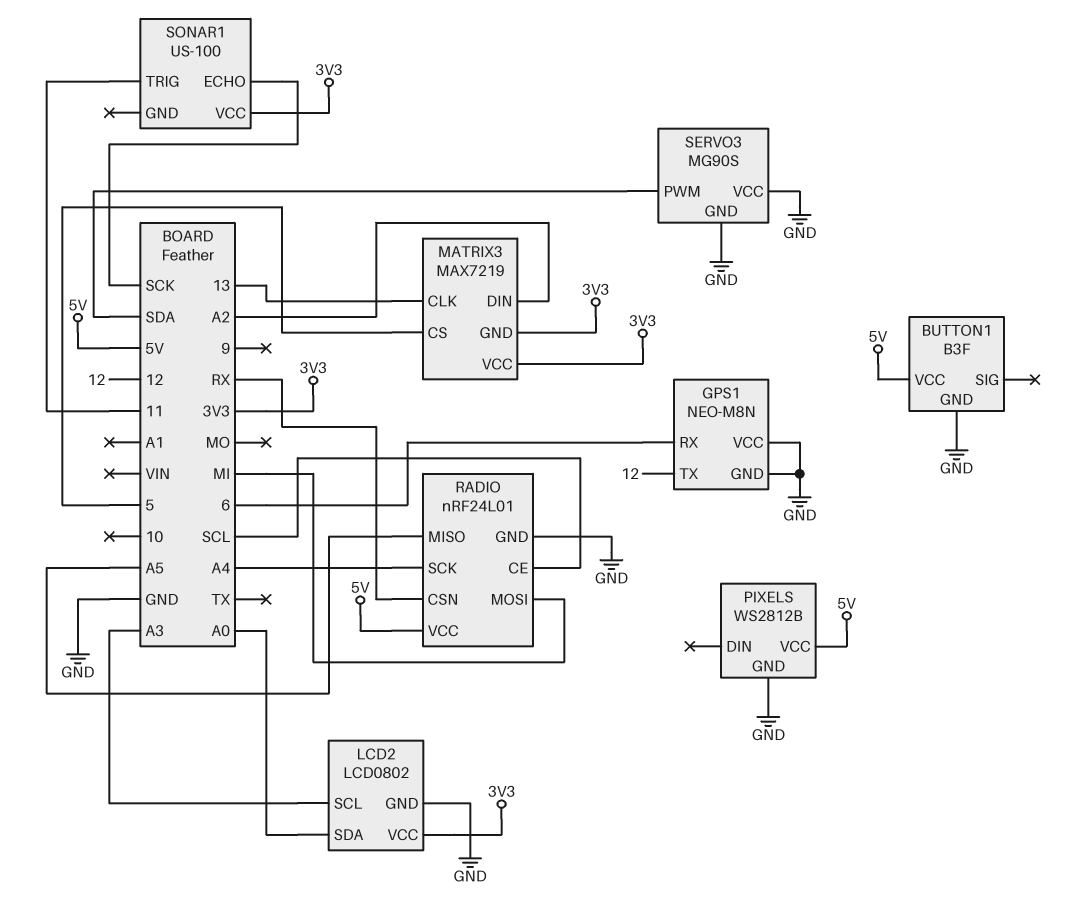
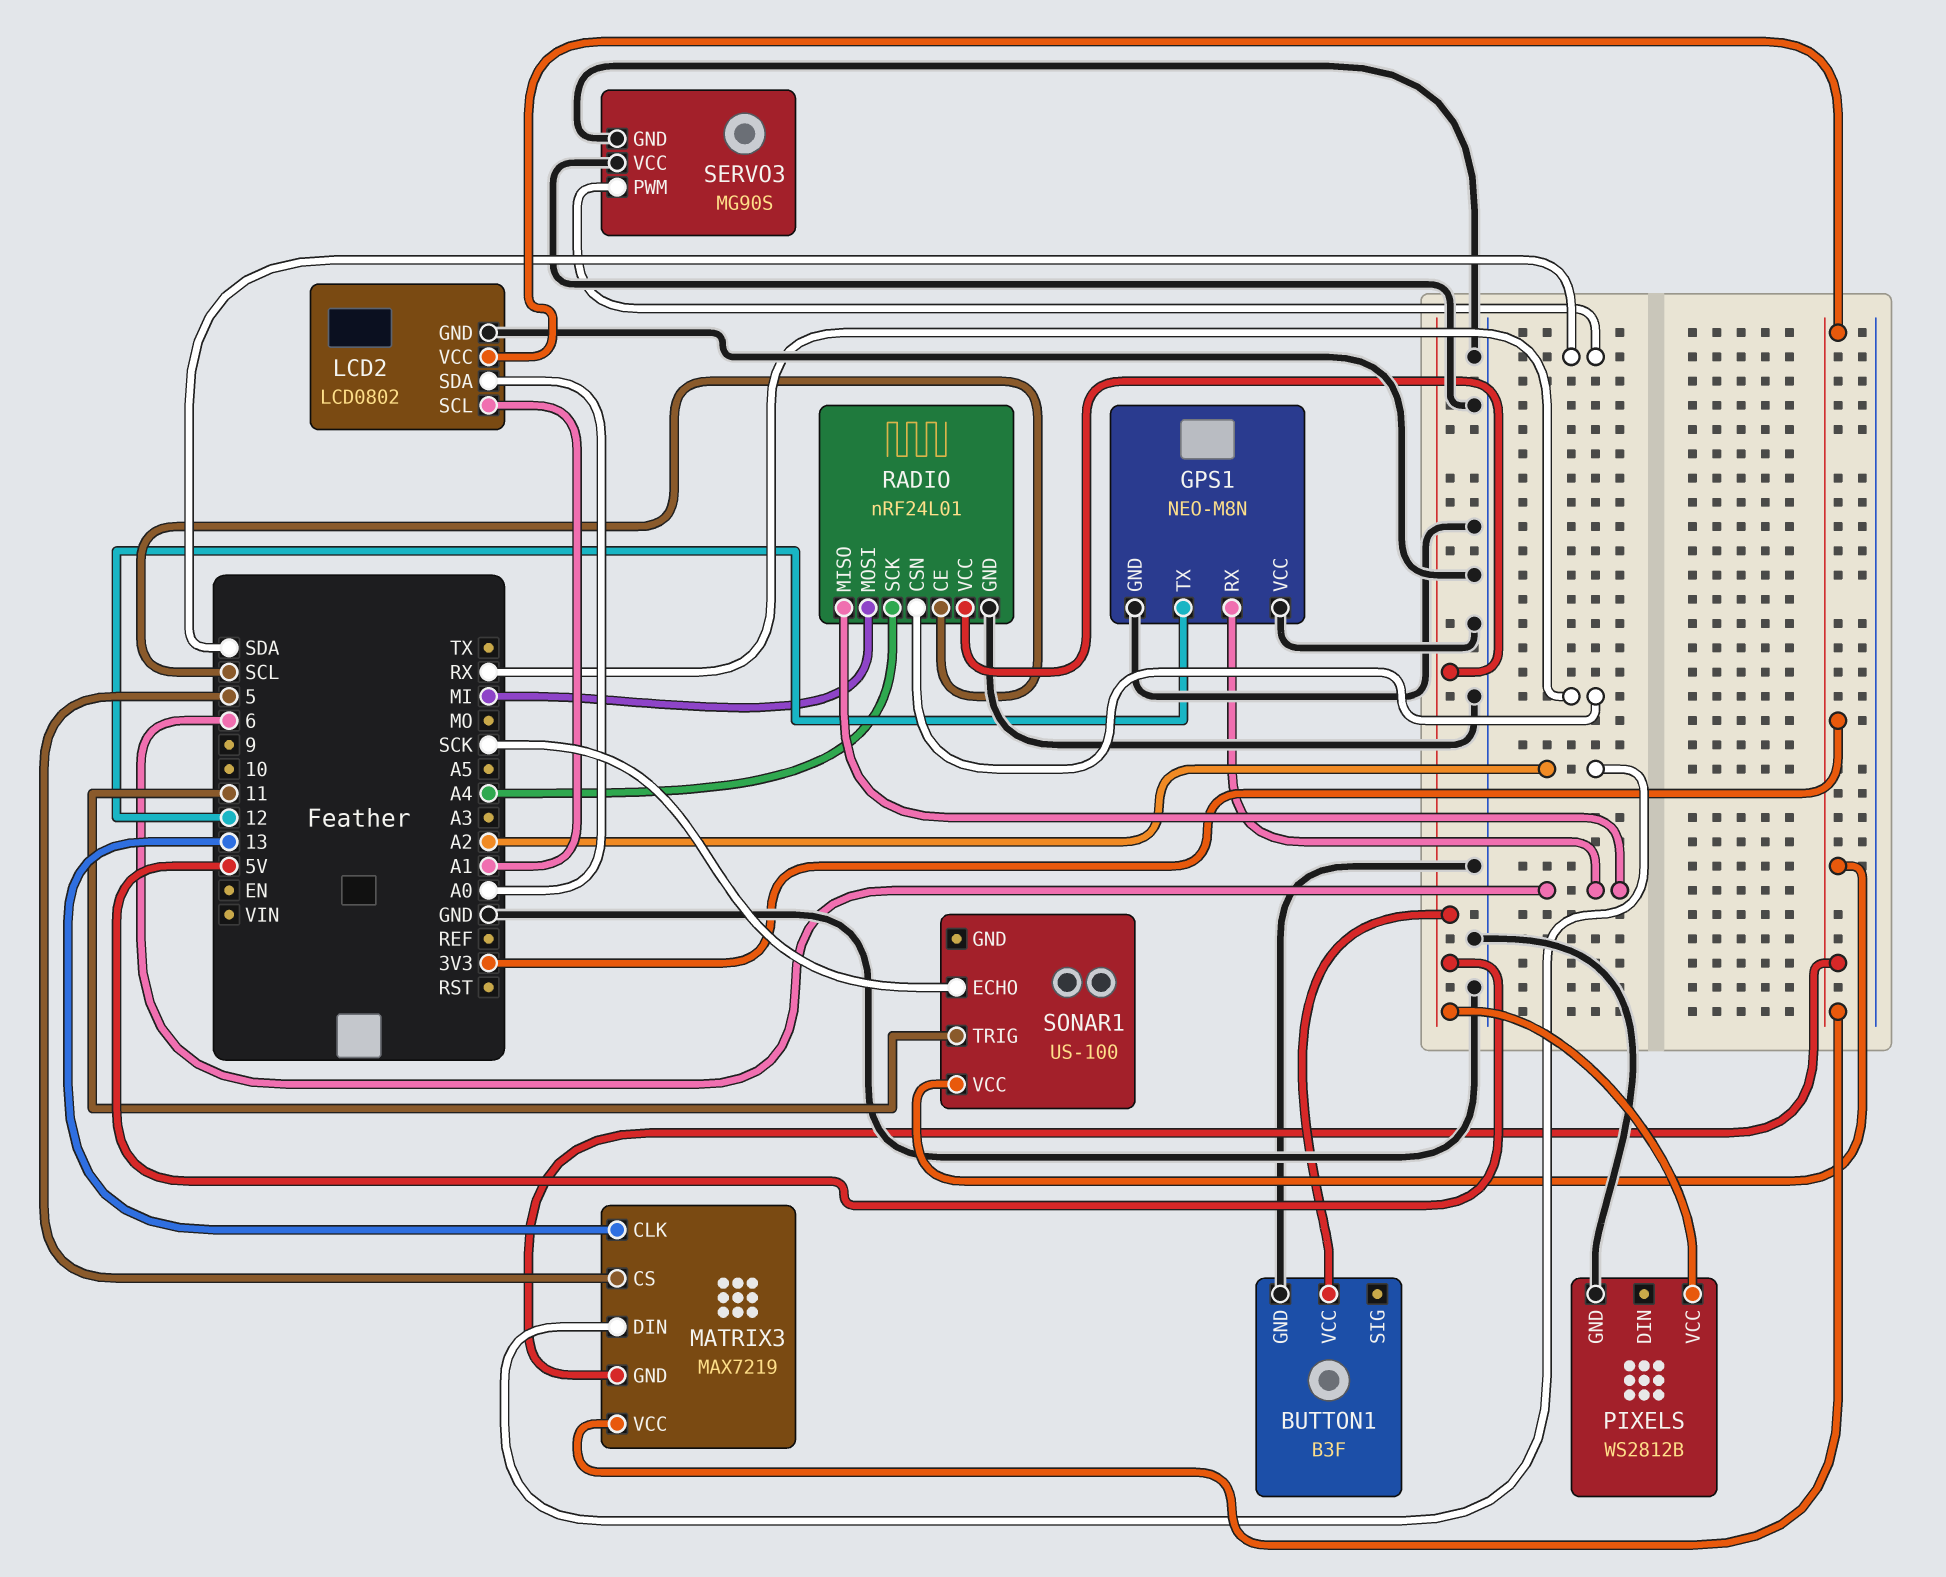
LCD2 pin SCL: A3 -> A1
RADIO pin MISO: A5 -> 6

